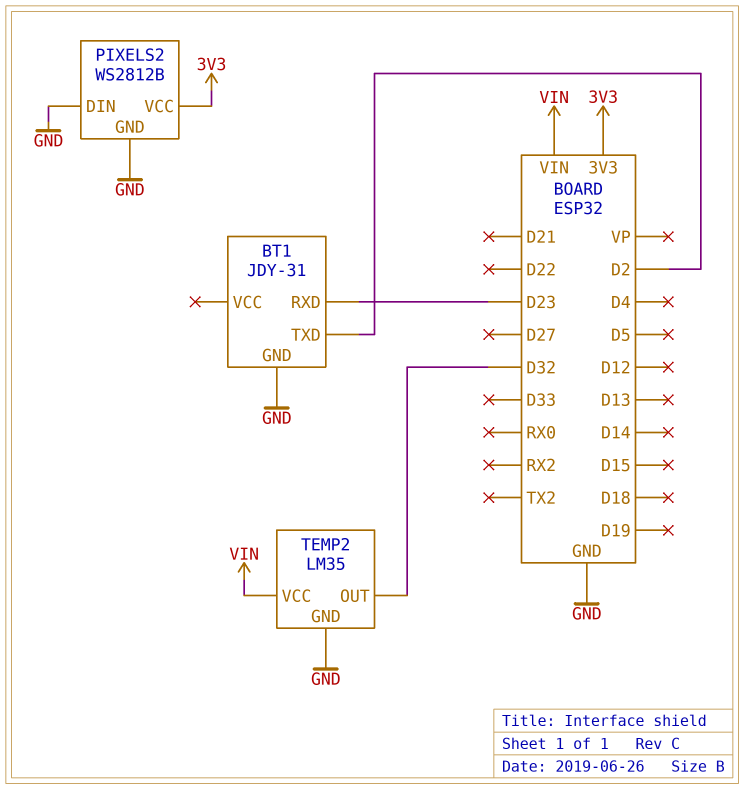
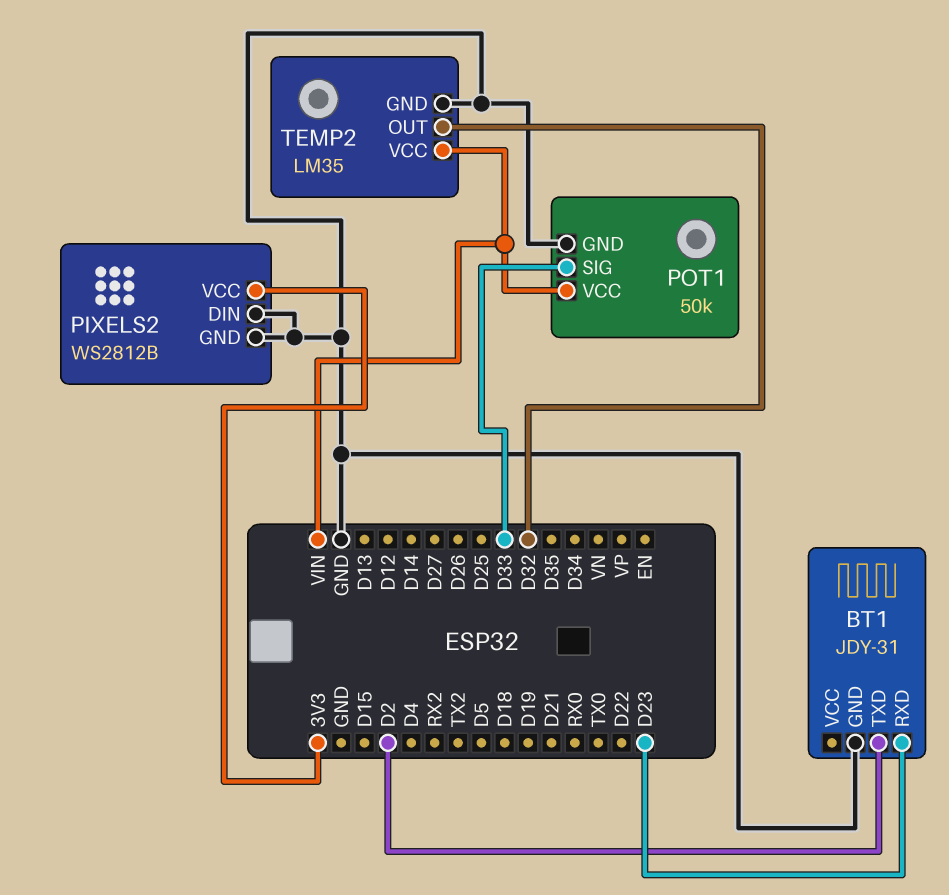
POT1: none -> 50k
POT1 pin GND: none -> GND
POT1 pin SIG: none -> D33
POT1 pin VCC: none -> VIN

